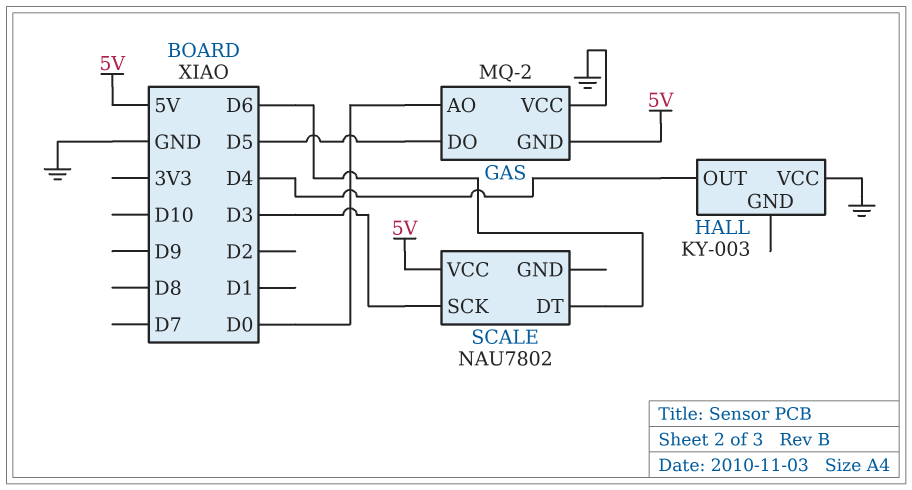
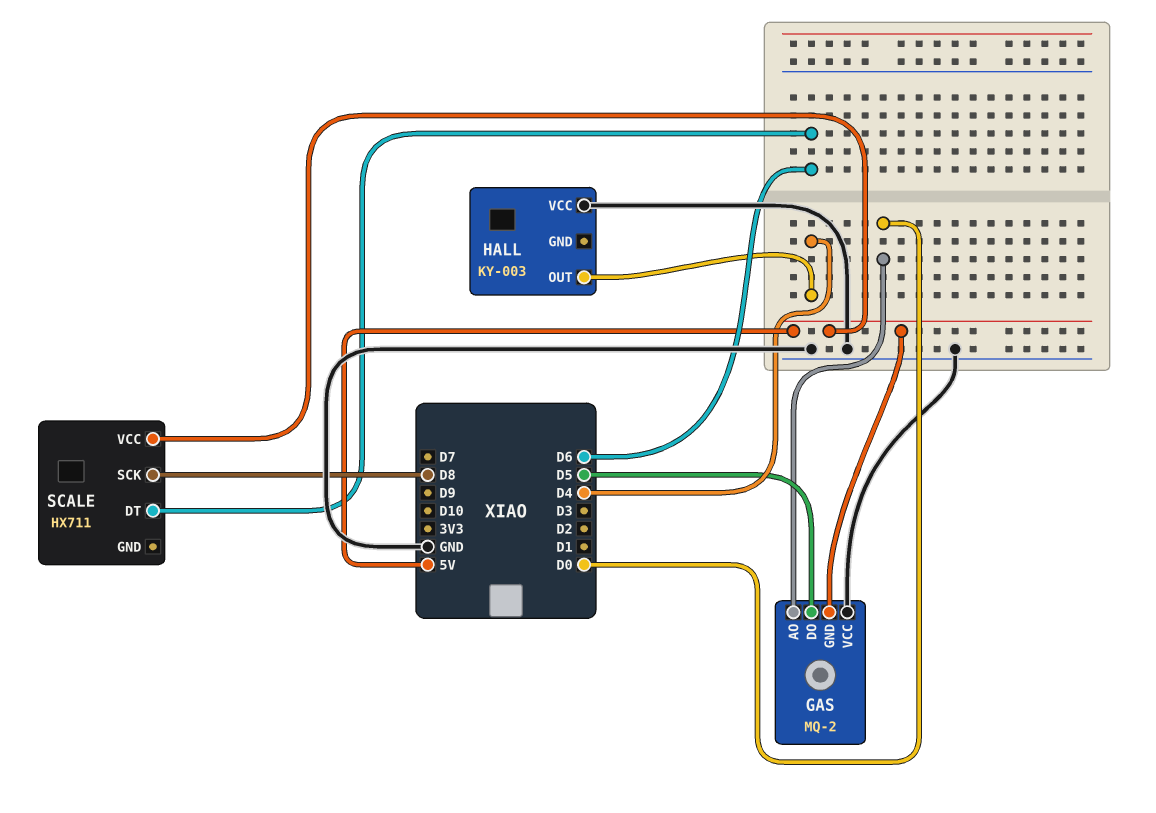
SCALE: NAU7802 -> HX711
SCALE pin SCK: D3 -> D8

